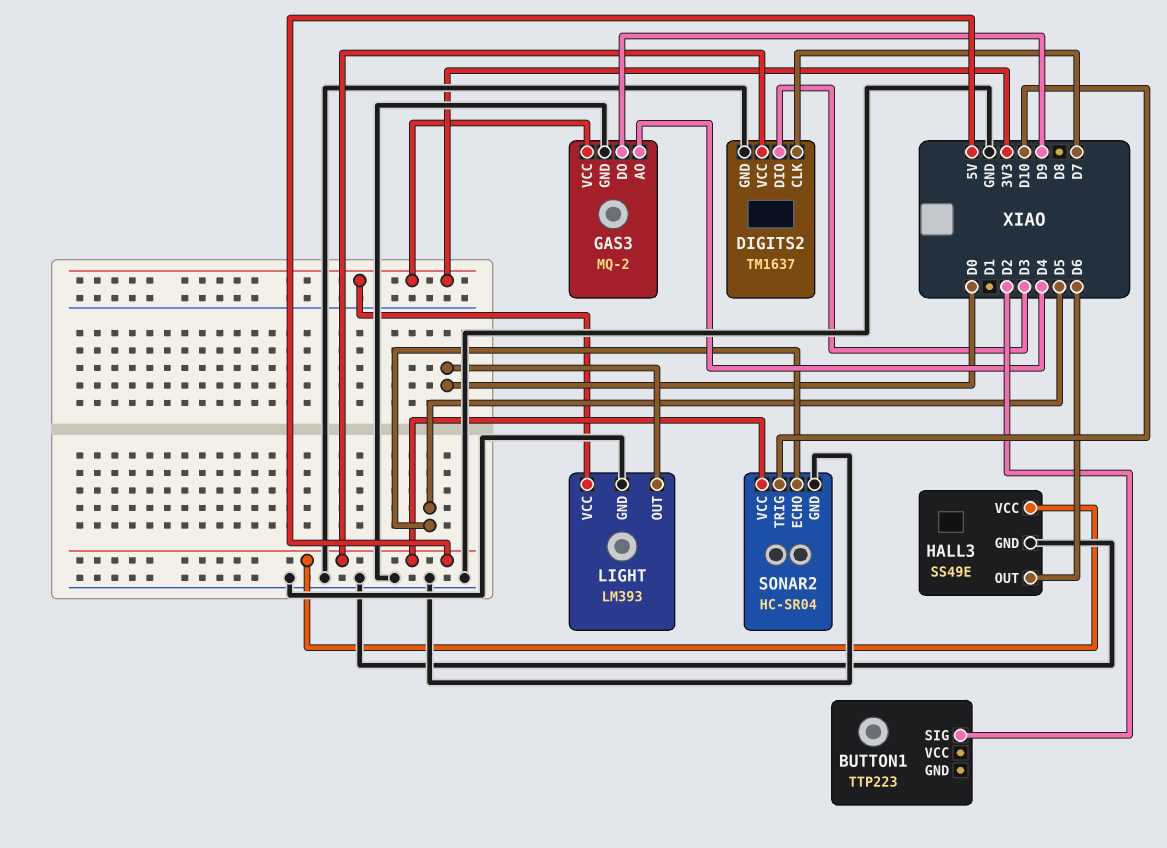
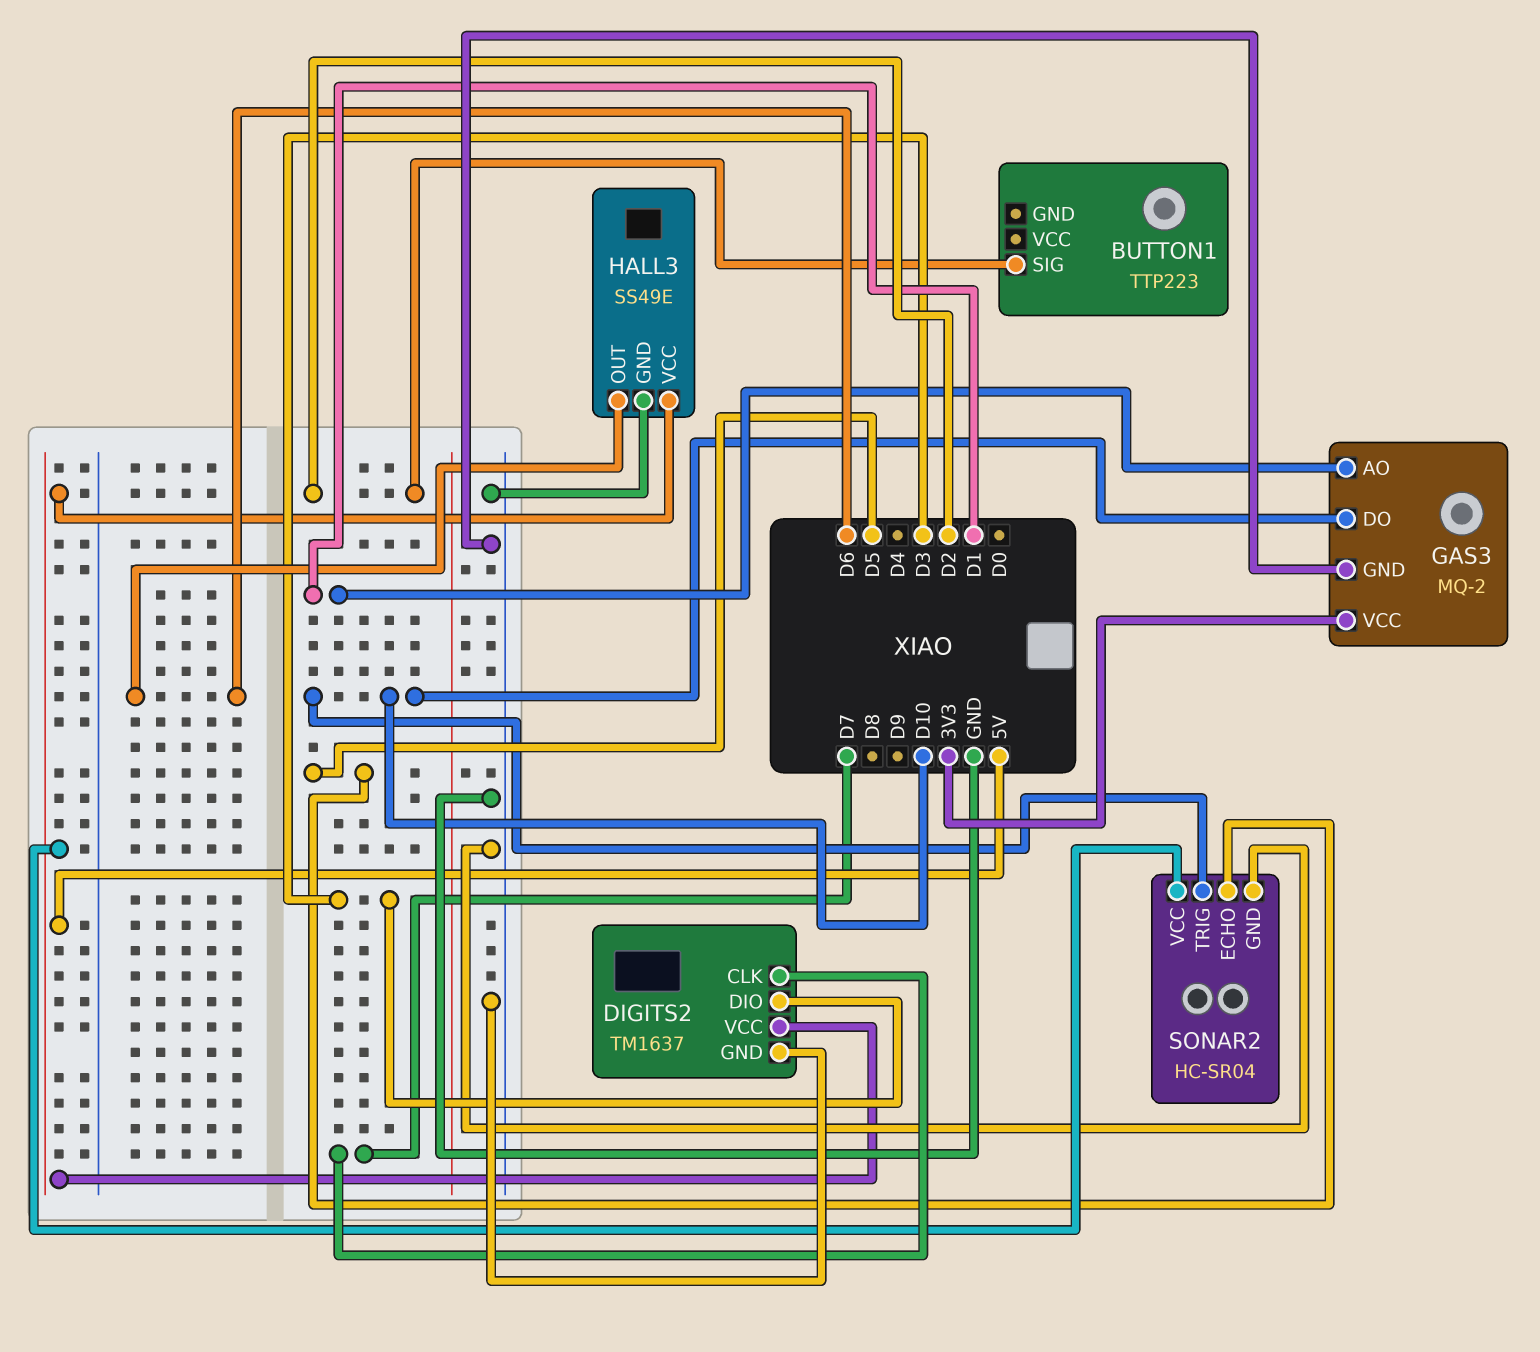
GAS3 pin AO: D4 -> D1
GAS3 pin DO: D9 -> D10
LIGHT: LM393 -> none
LIGHT pin GND: GND -> none
LIGHT pin OUT: D0 -> none
LIGHT pin VCC: 3V3 -> none

